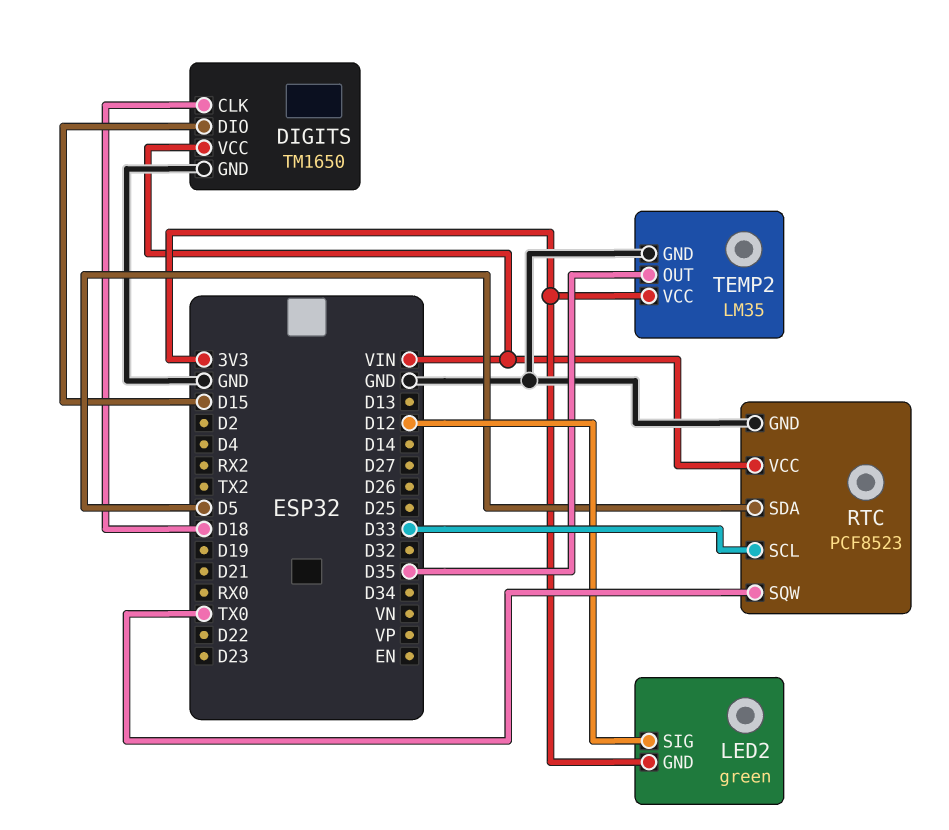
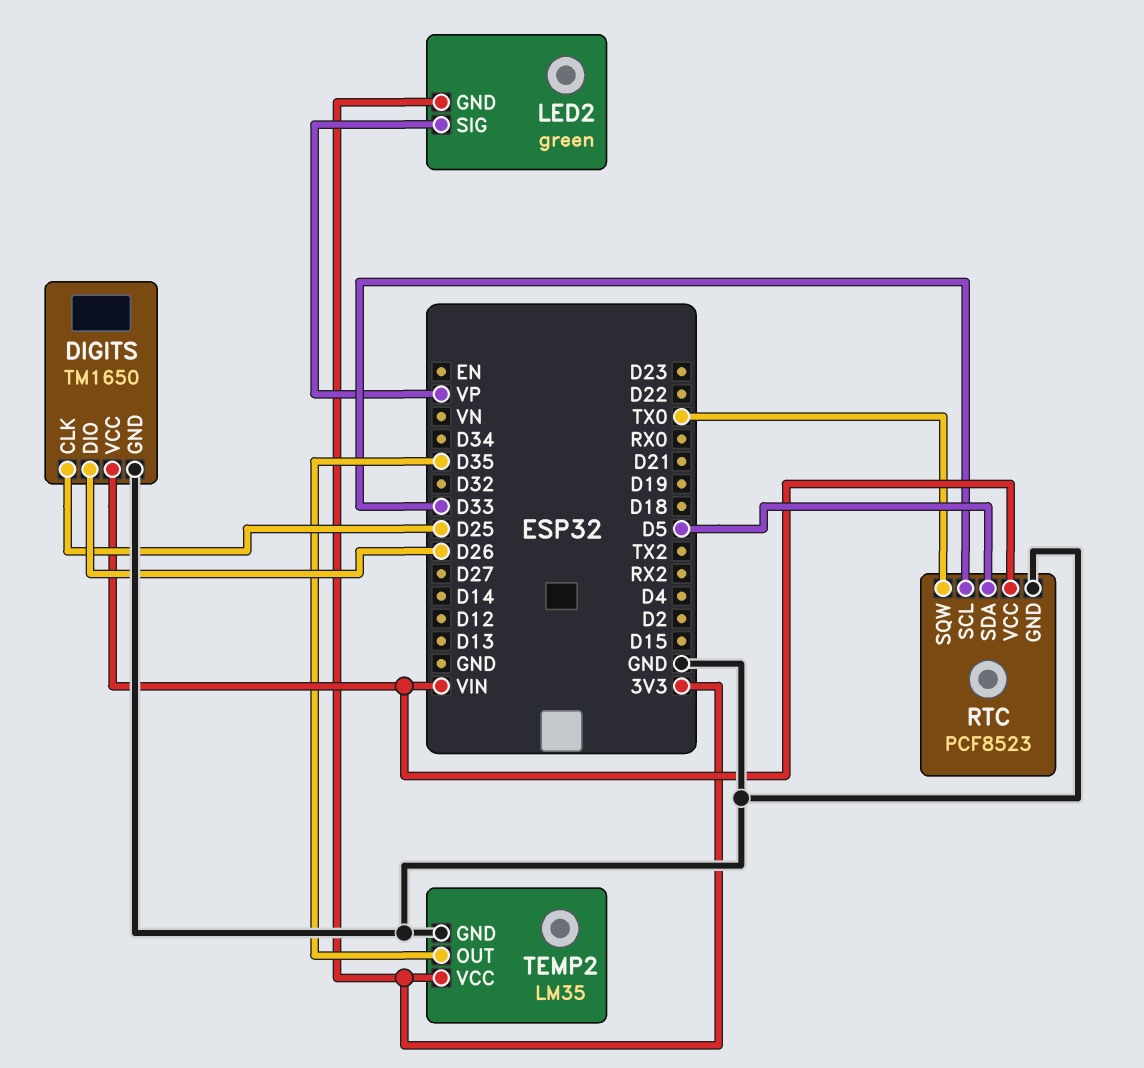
DIGITS pin CLK: D18 -> D25
DIGITS pin DIO: D15 -> D26
LED2 pin SIG: D12 -> VP

